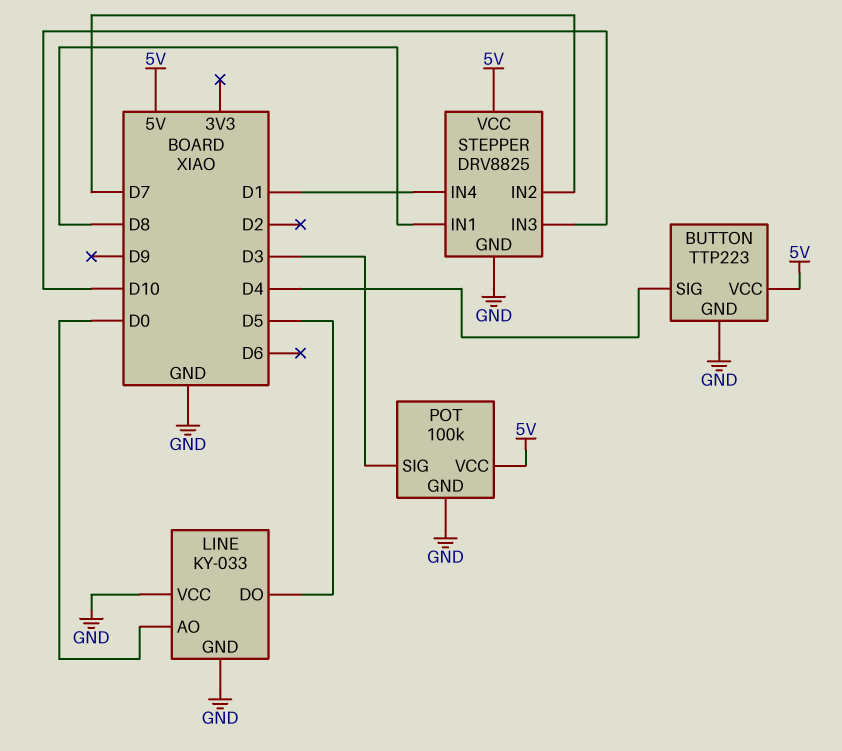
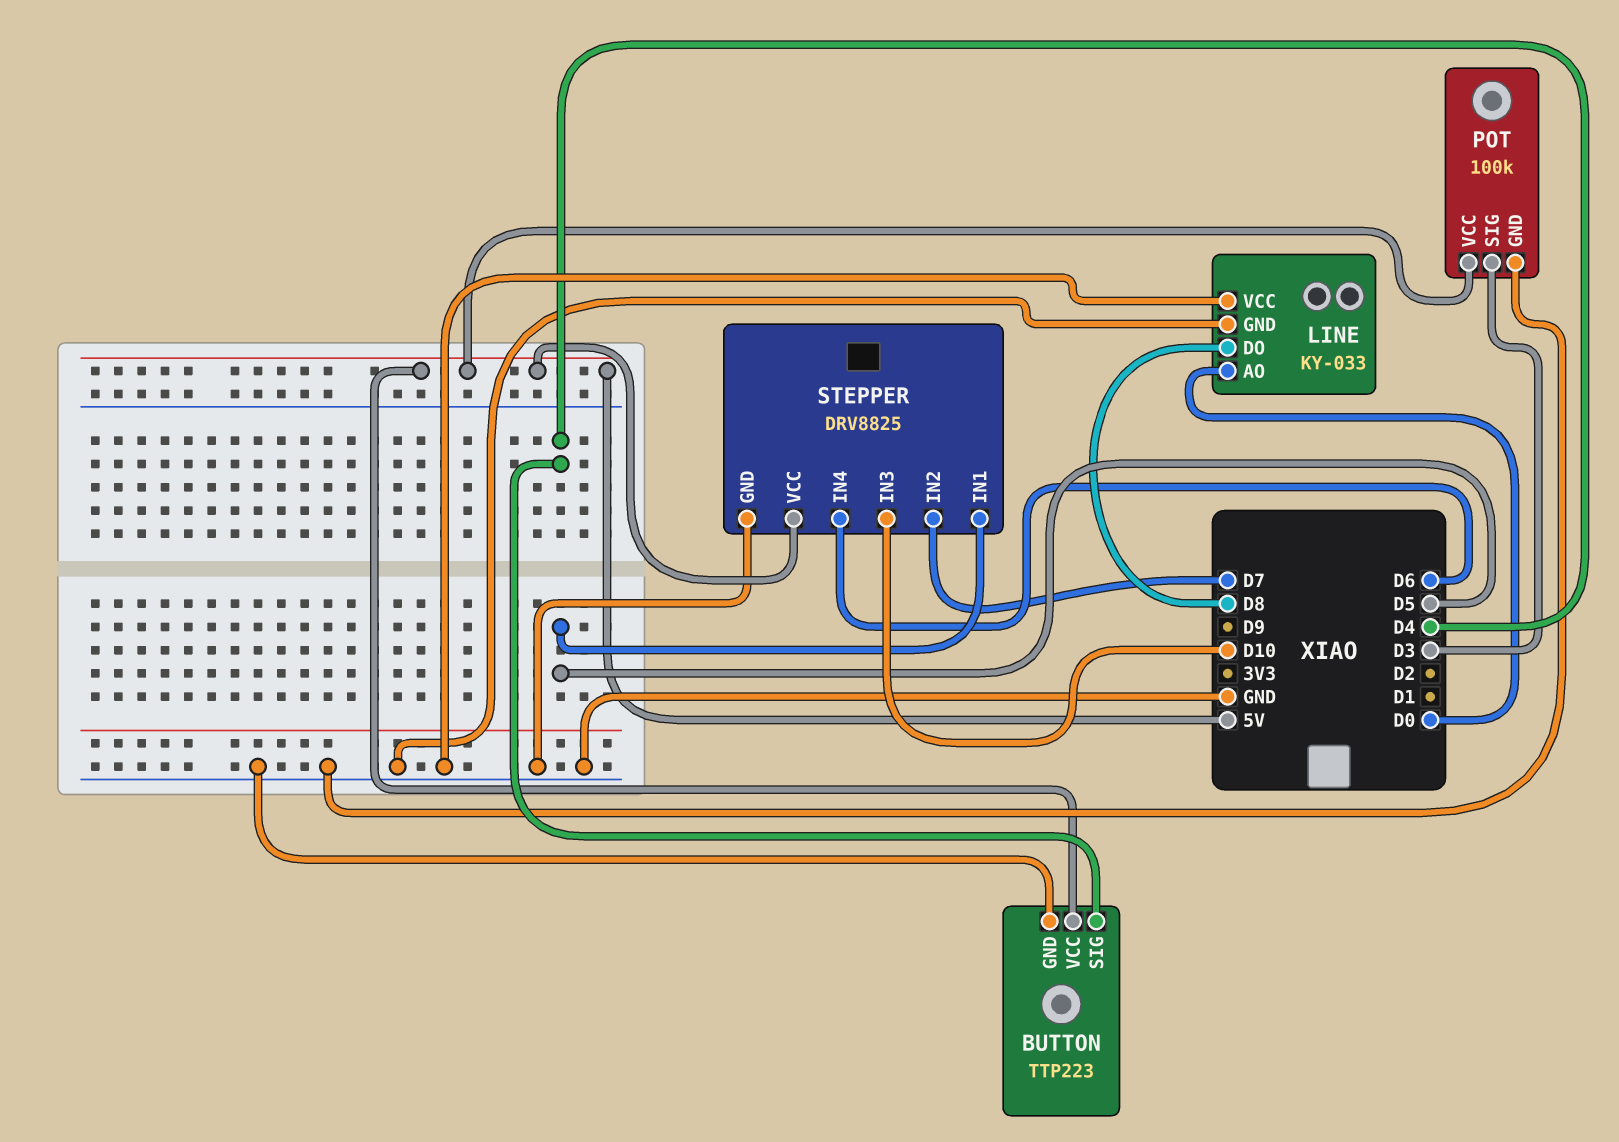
LINE pin DO: D5 -> D8
STEPPER pin IN1: D8 -> D5
STEPPER pin IN4: D1 -> D6

